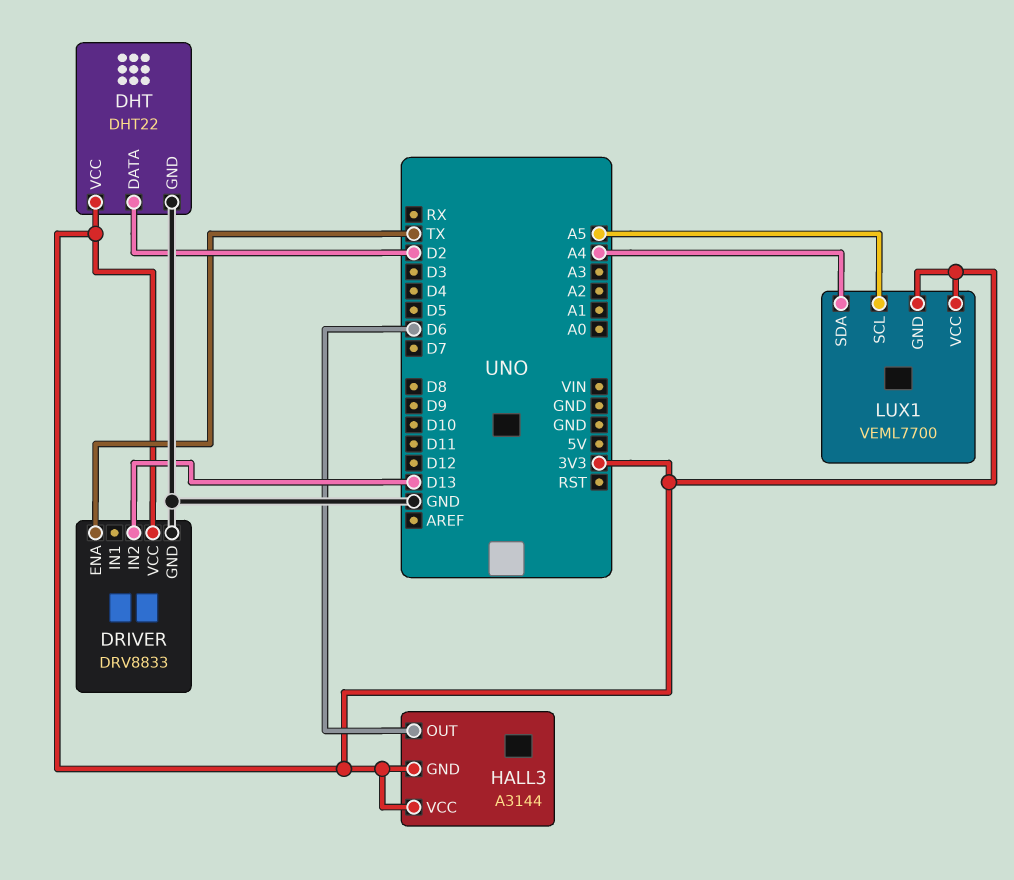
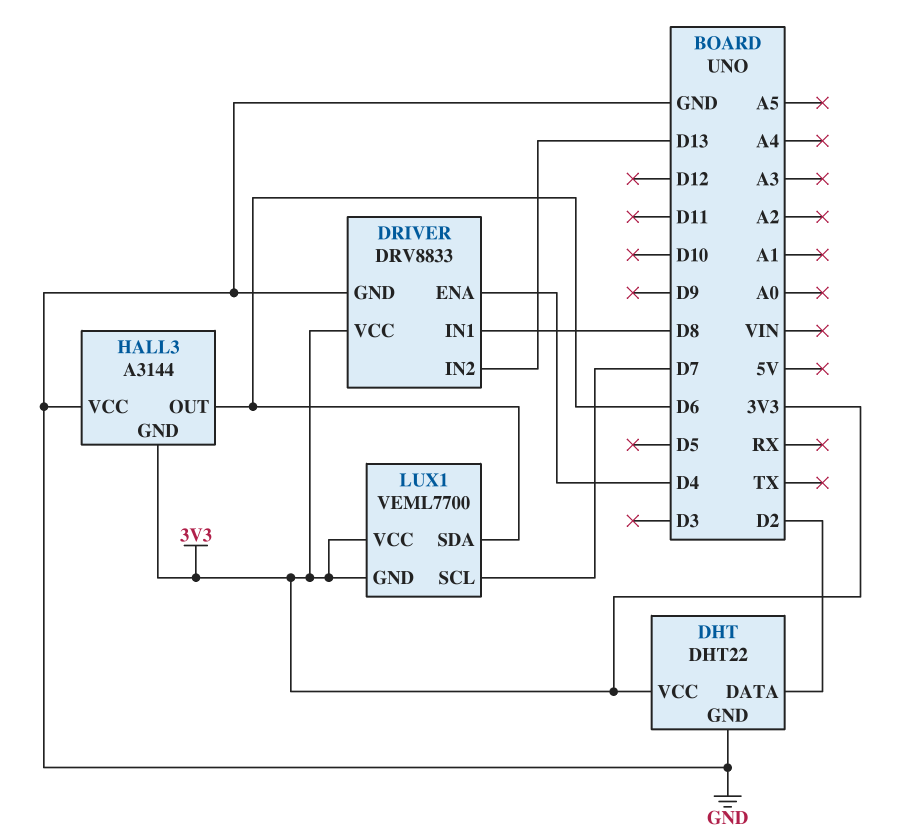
DRIVER pin ENA: TX -> D4
DRIVER pin IN1: none -> D8
HALL3 pin VCC: 3V3 -> GND
LUX1 pin SCL: A5 -> D7
LUX1 pin SDA: A4 -> D6

